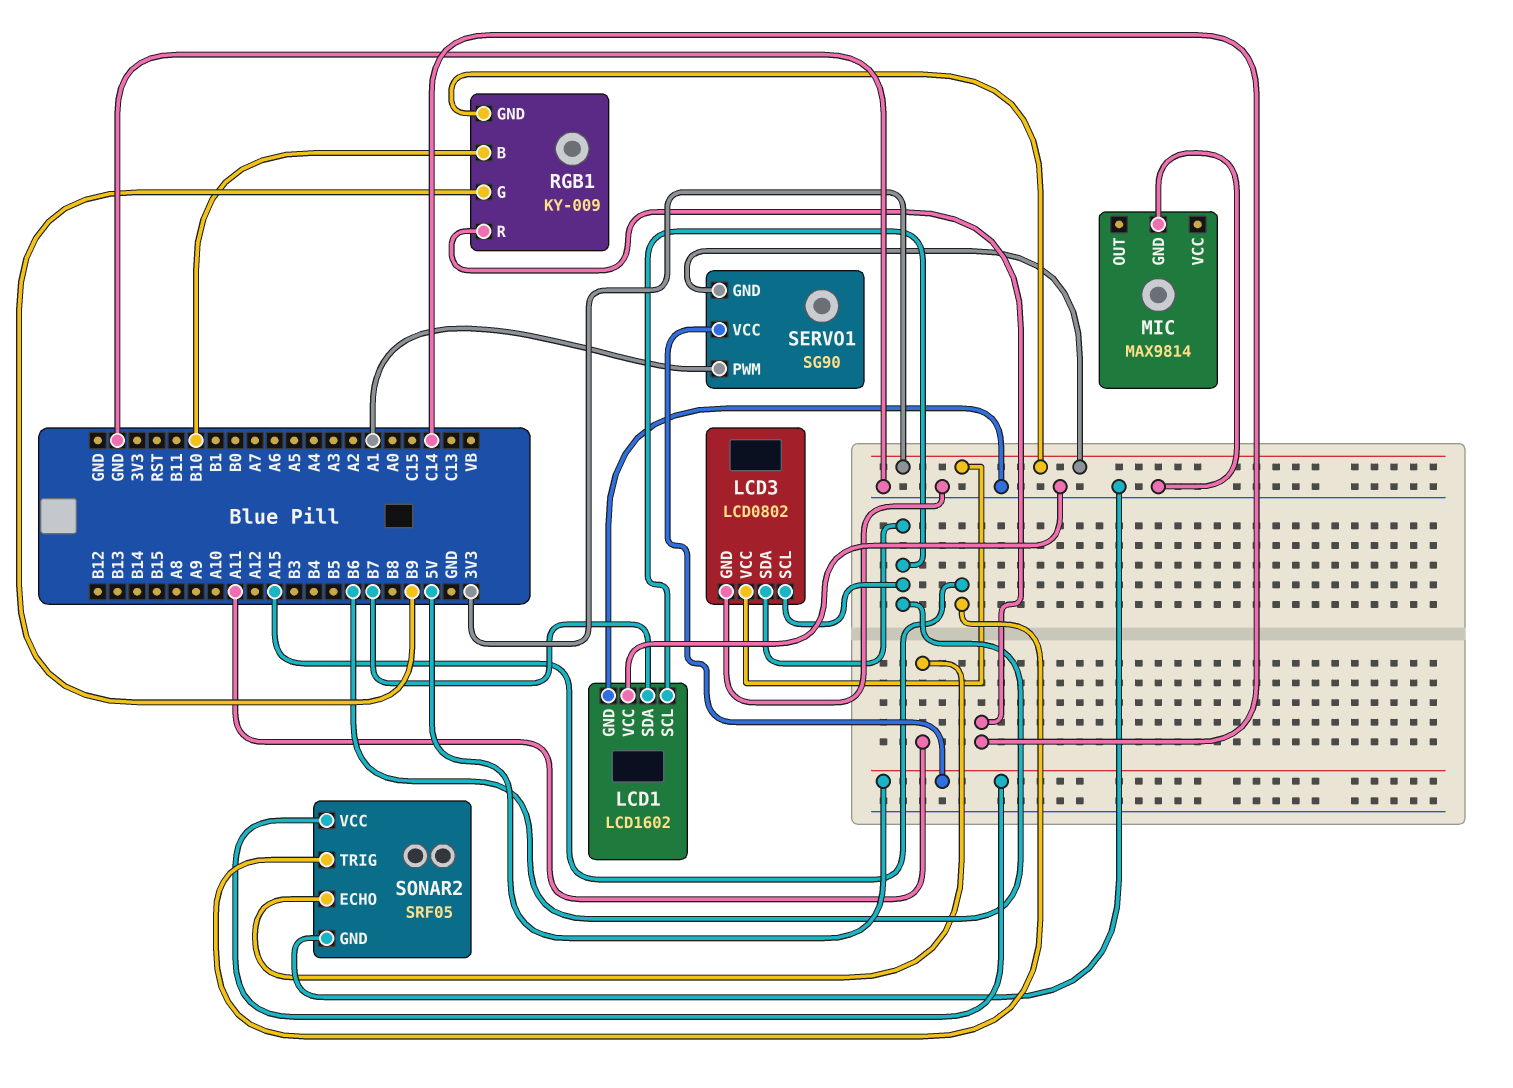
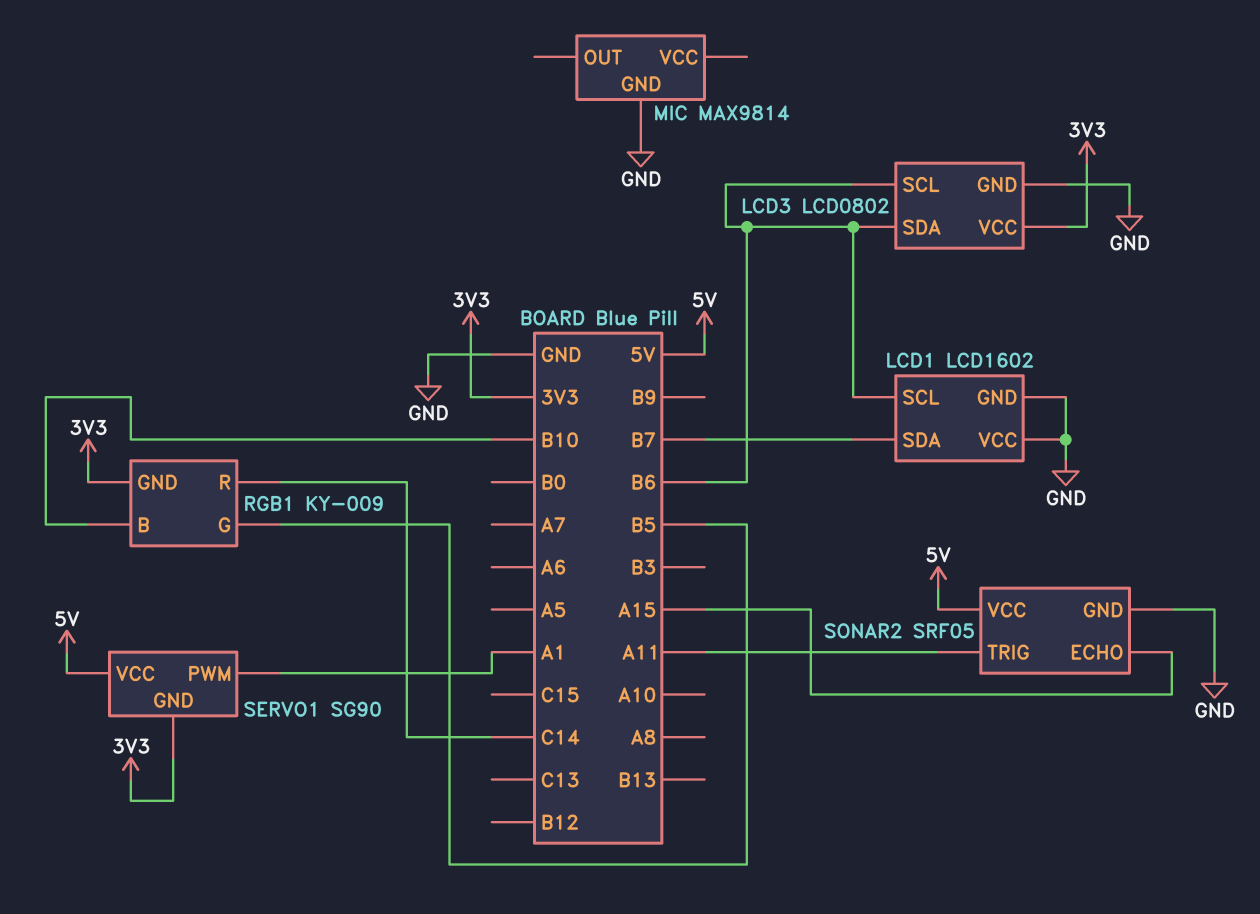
RGB1 pin G: B9 -> B5
SONAR2 pin ECHO: A11 -> A15
SONAR2 pin TRIG: A15 -> A11

